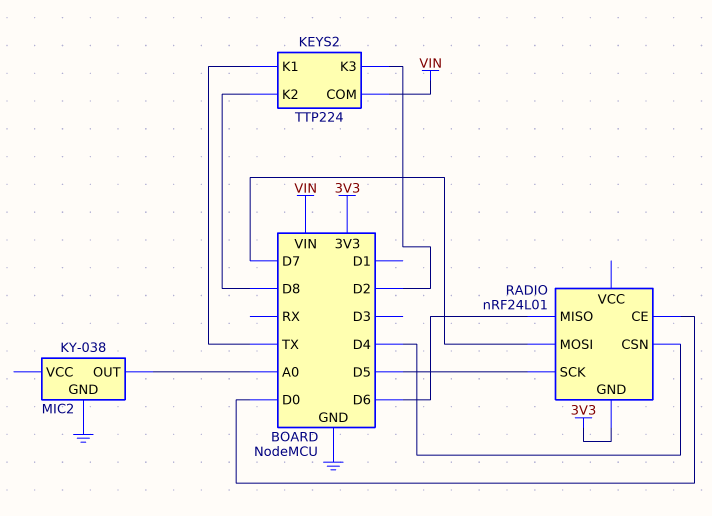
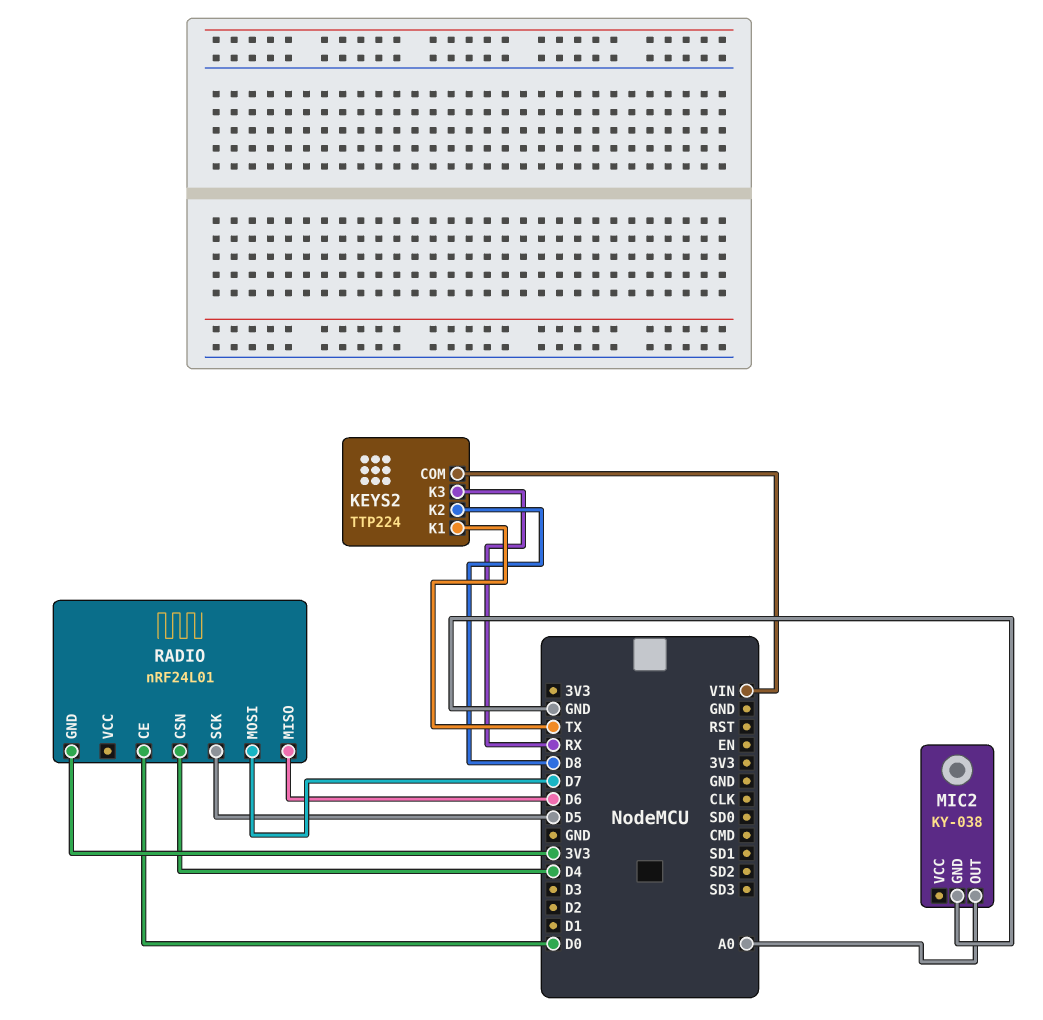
KEYS2 pin K3: D2 -> RX

